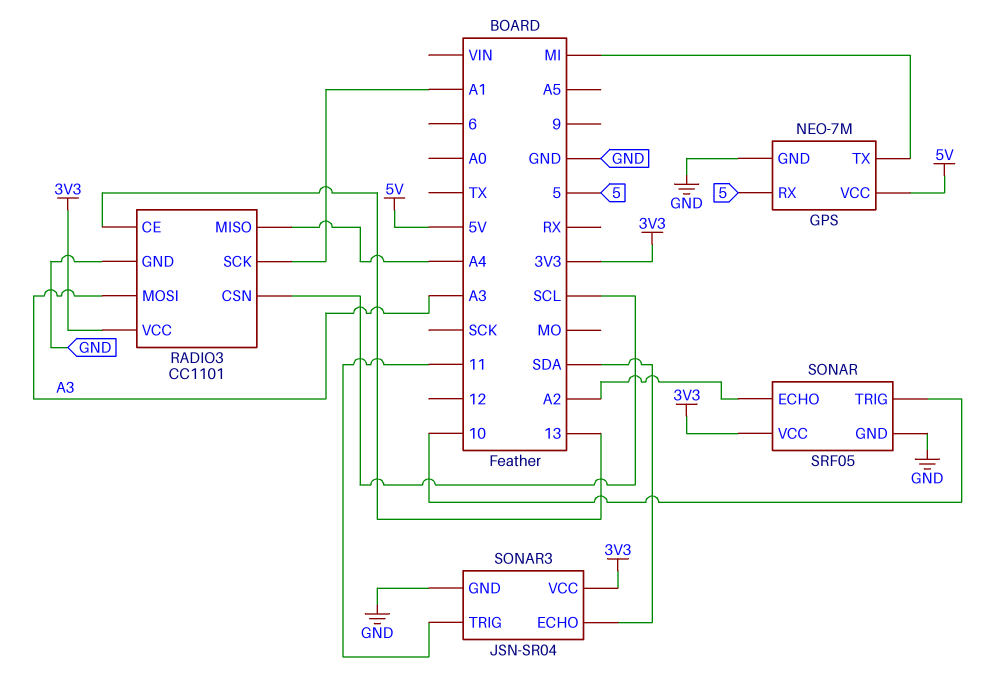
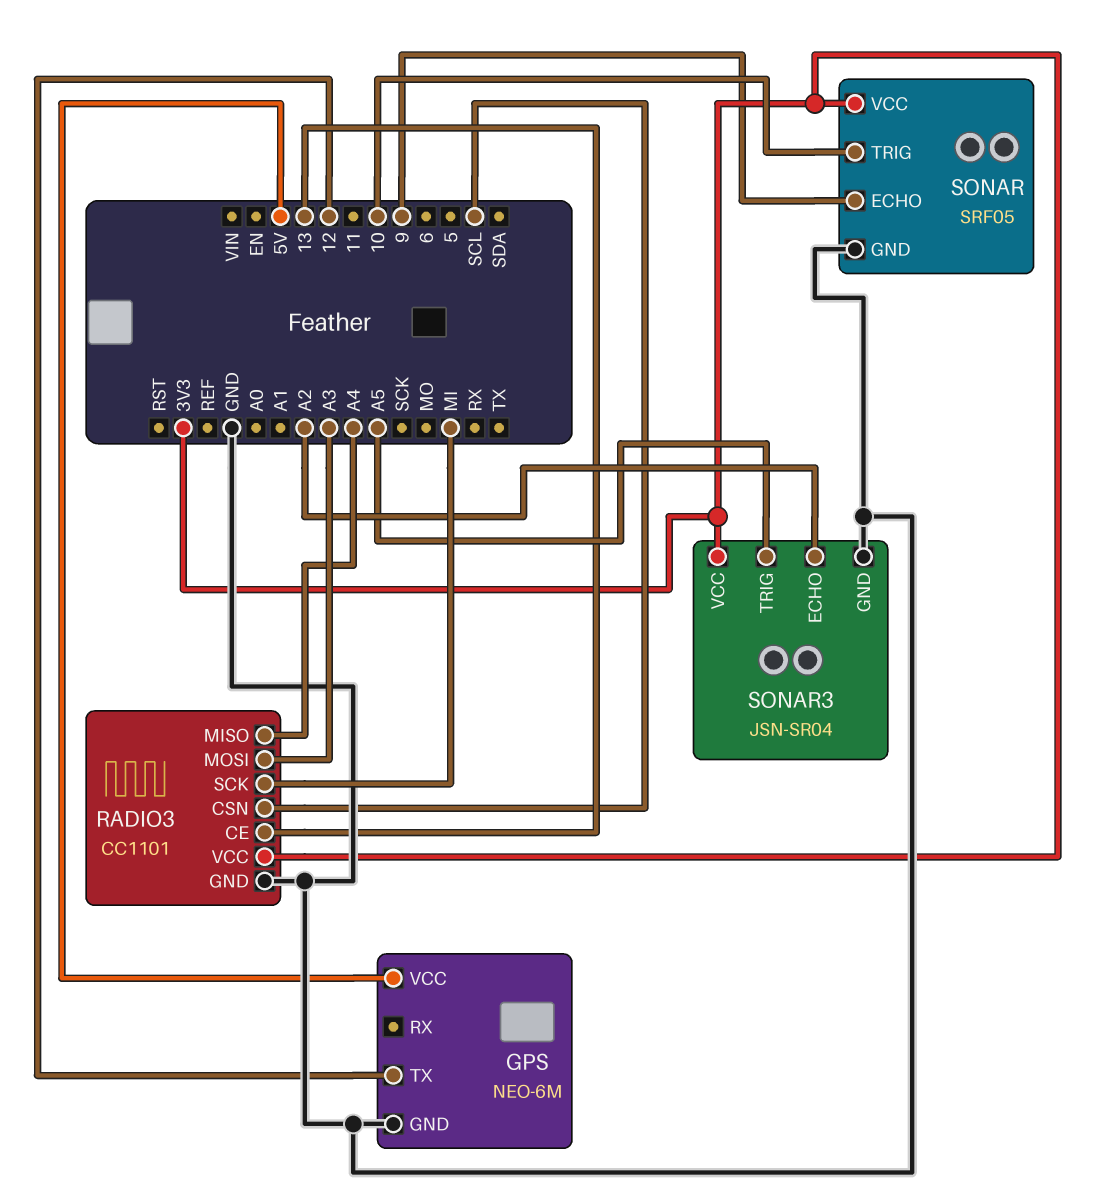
GPS: NEO-7M -> NEO-6M
GPS pin RX: 5 -> none
GPS pin TX: MI -> 12
RADIO3 pin SCK: A1 -> MI
SONAR pin ECHO: A2 -> 9
SONAR3 pin ECHO: SDA -> A2
SONAR3 pin TRIG: 11 -> A5

